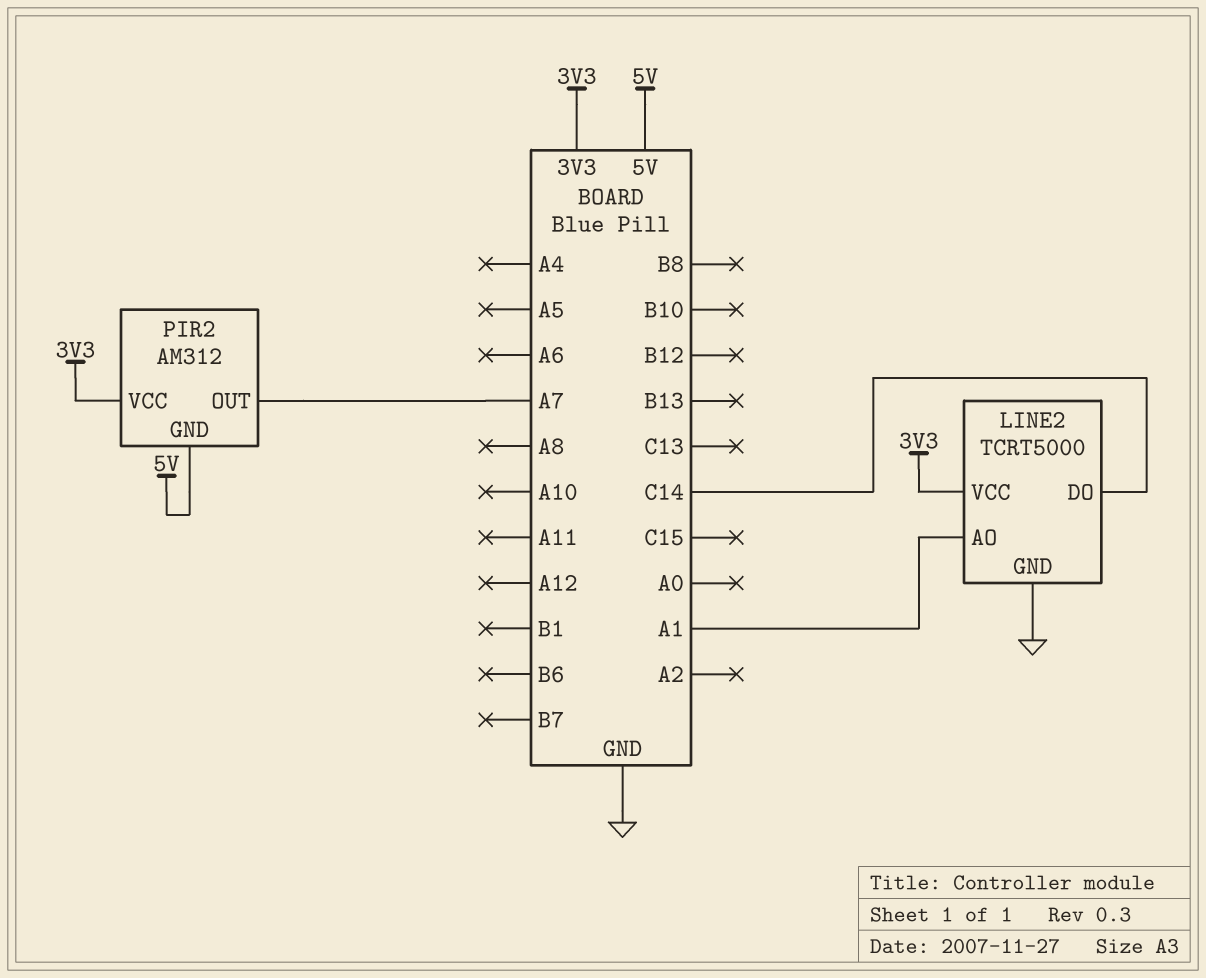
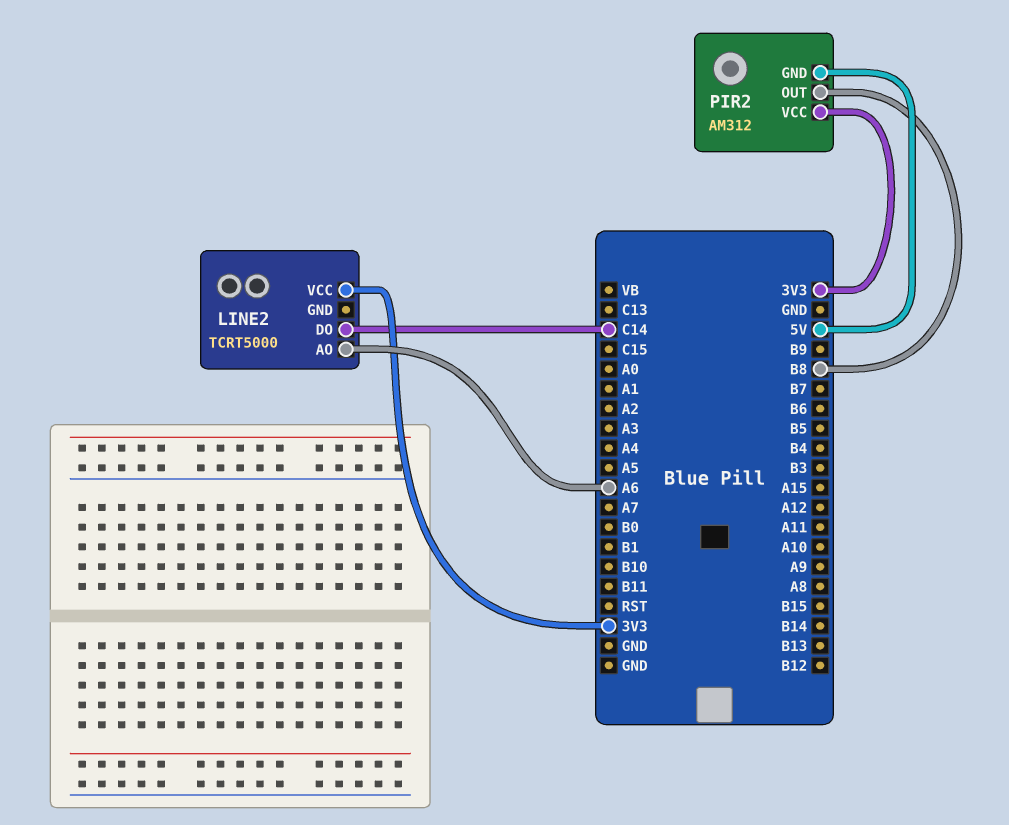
LINE2 pin AO: A1 -> A6
LINE2 pin GND: GND -> none
PIR2 pin OUT: A7 -> B8

